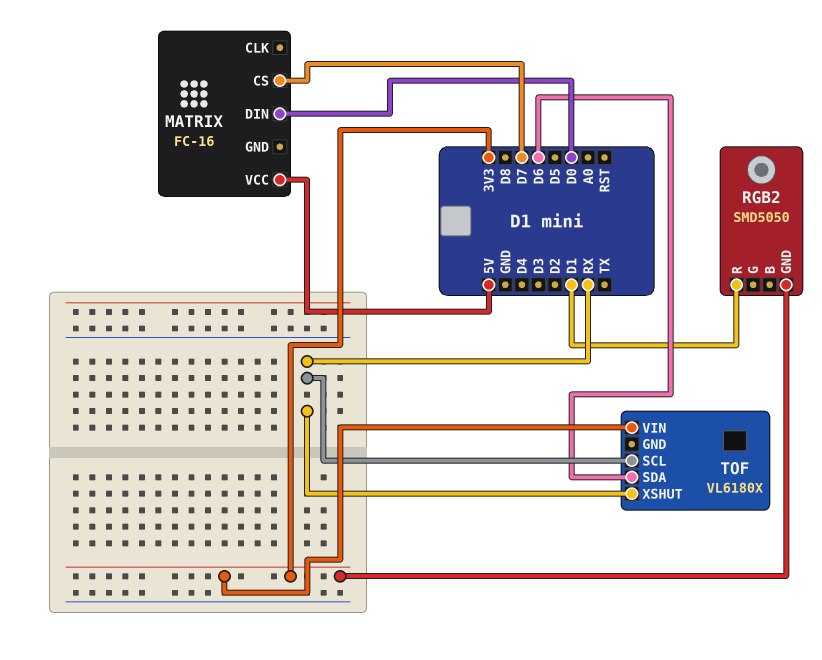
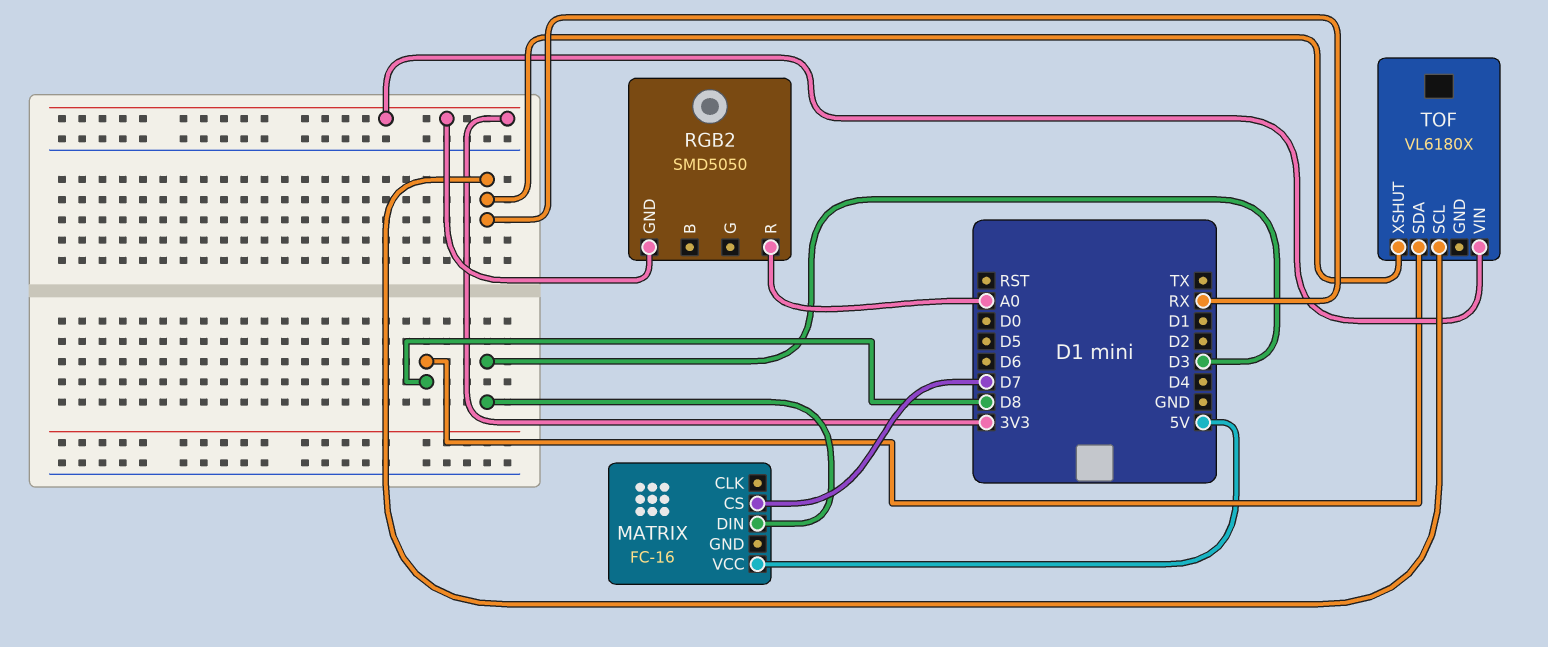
MATRIX pin DIN: D0 -> D3
RGB2 pin R: D1 -> A0
TOF pin SDA: D6 -> D8

